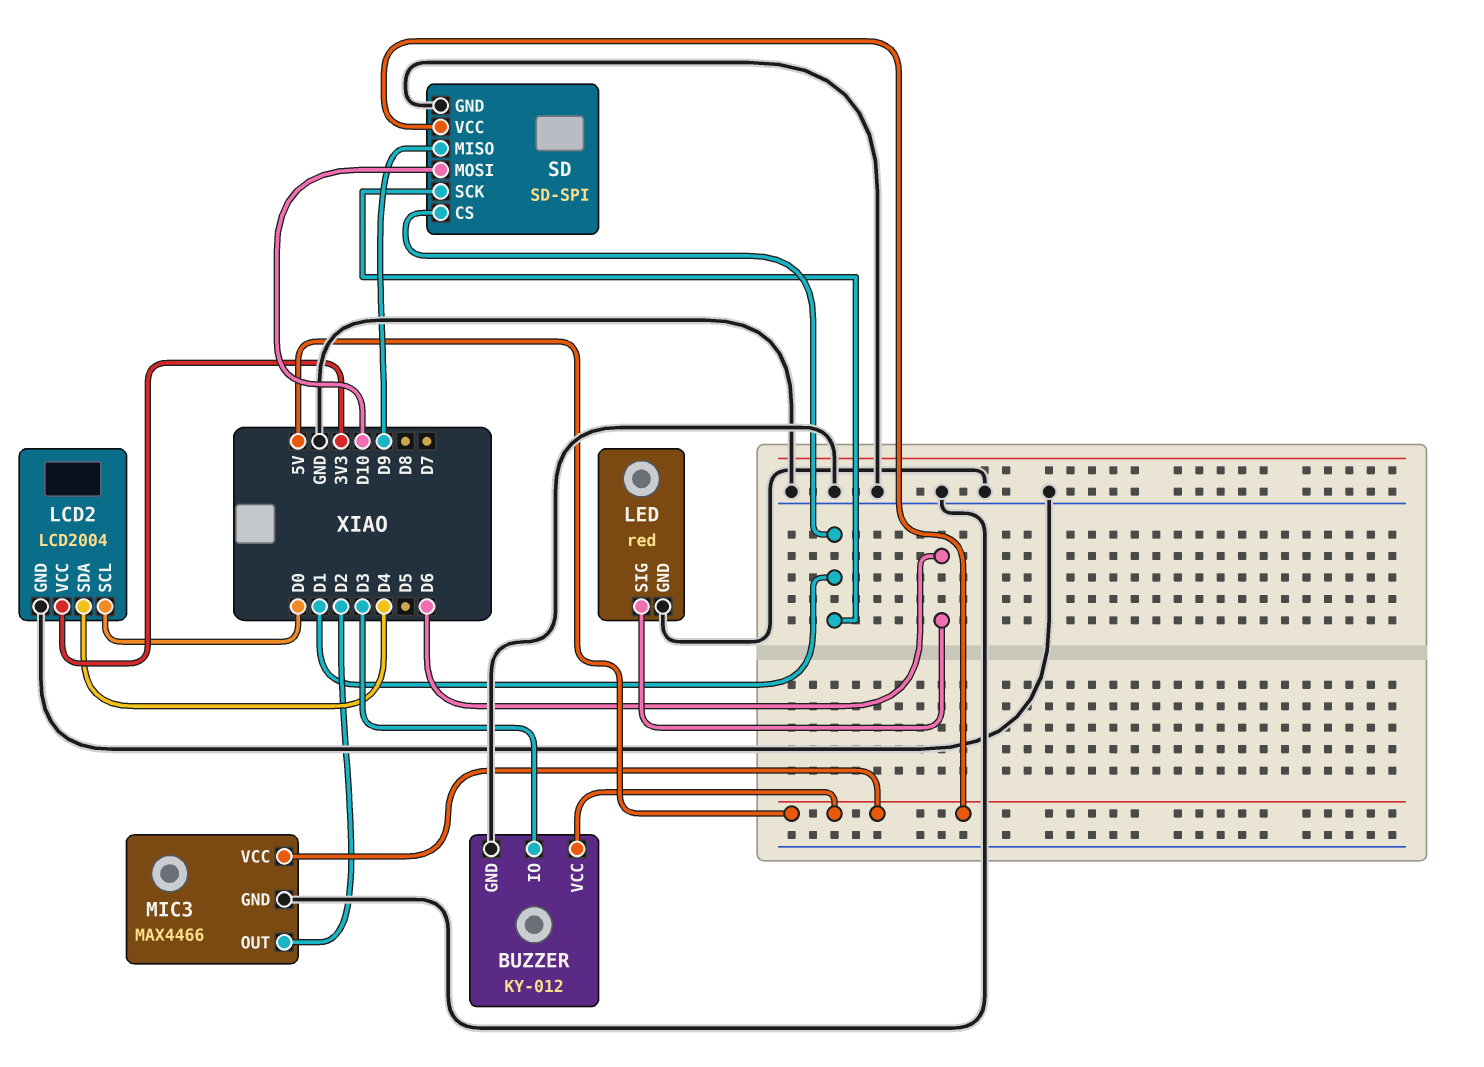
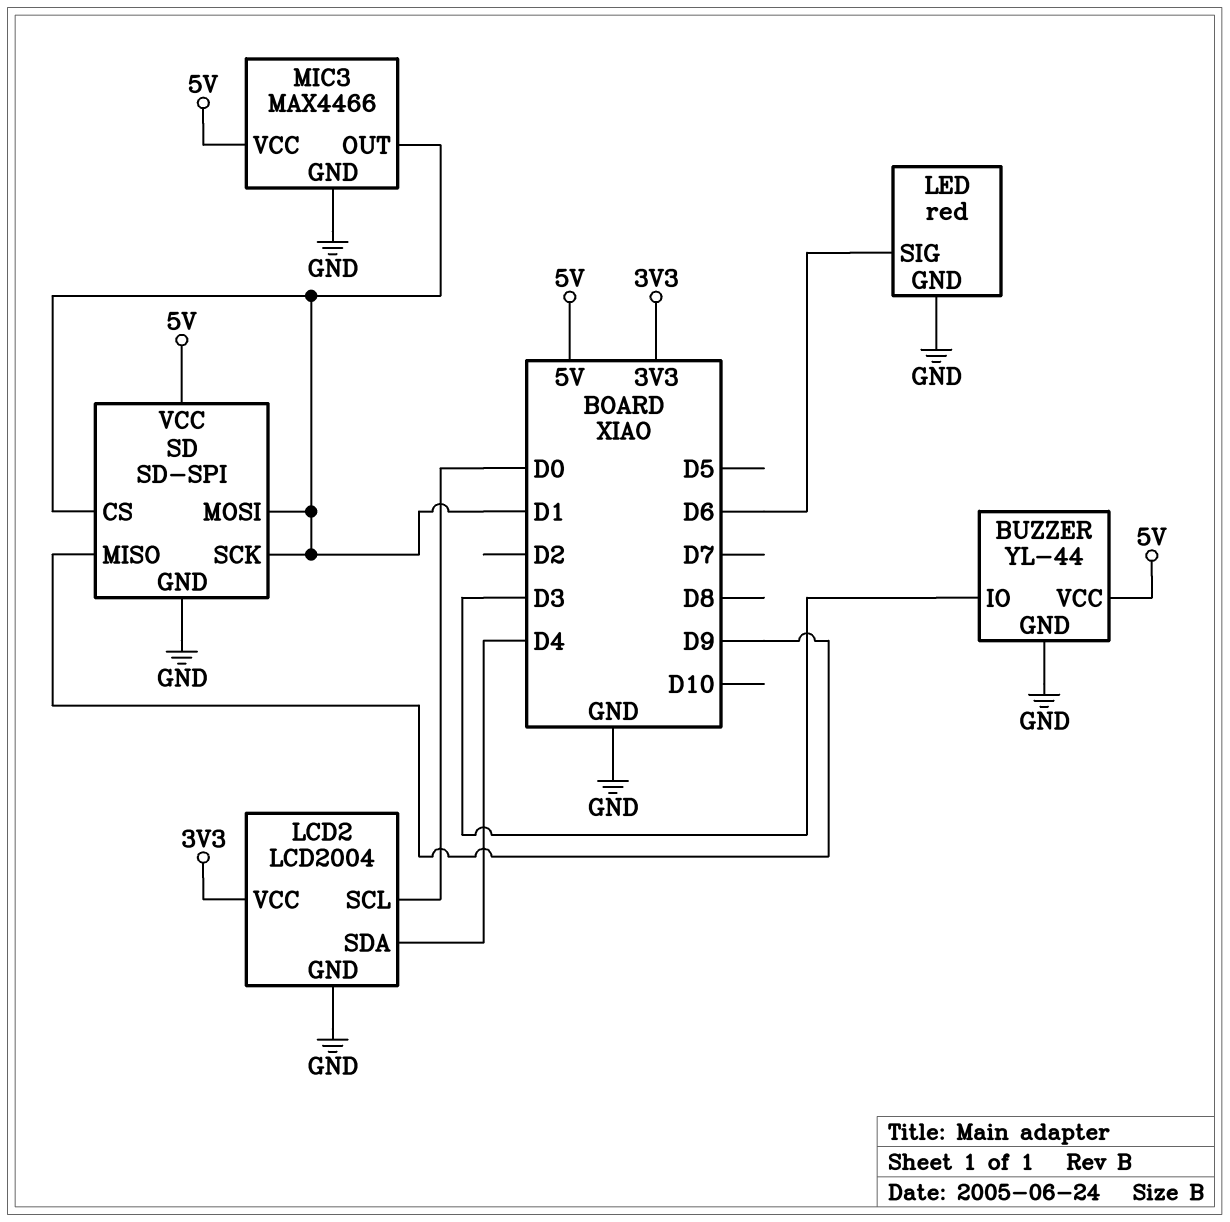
BUZZER: KY-012 -> YL-44
MIC3 pin OUT: D2 -> D1
SD pin MOSI: D10 -> D1

